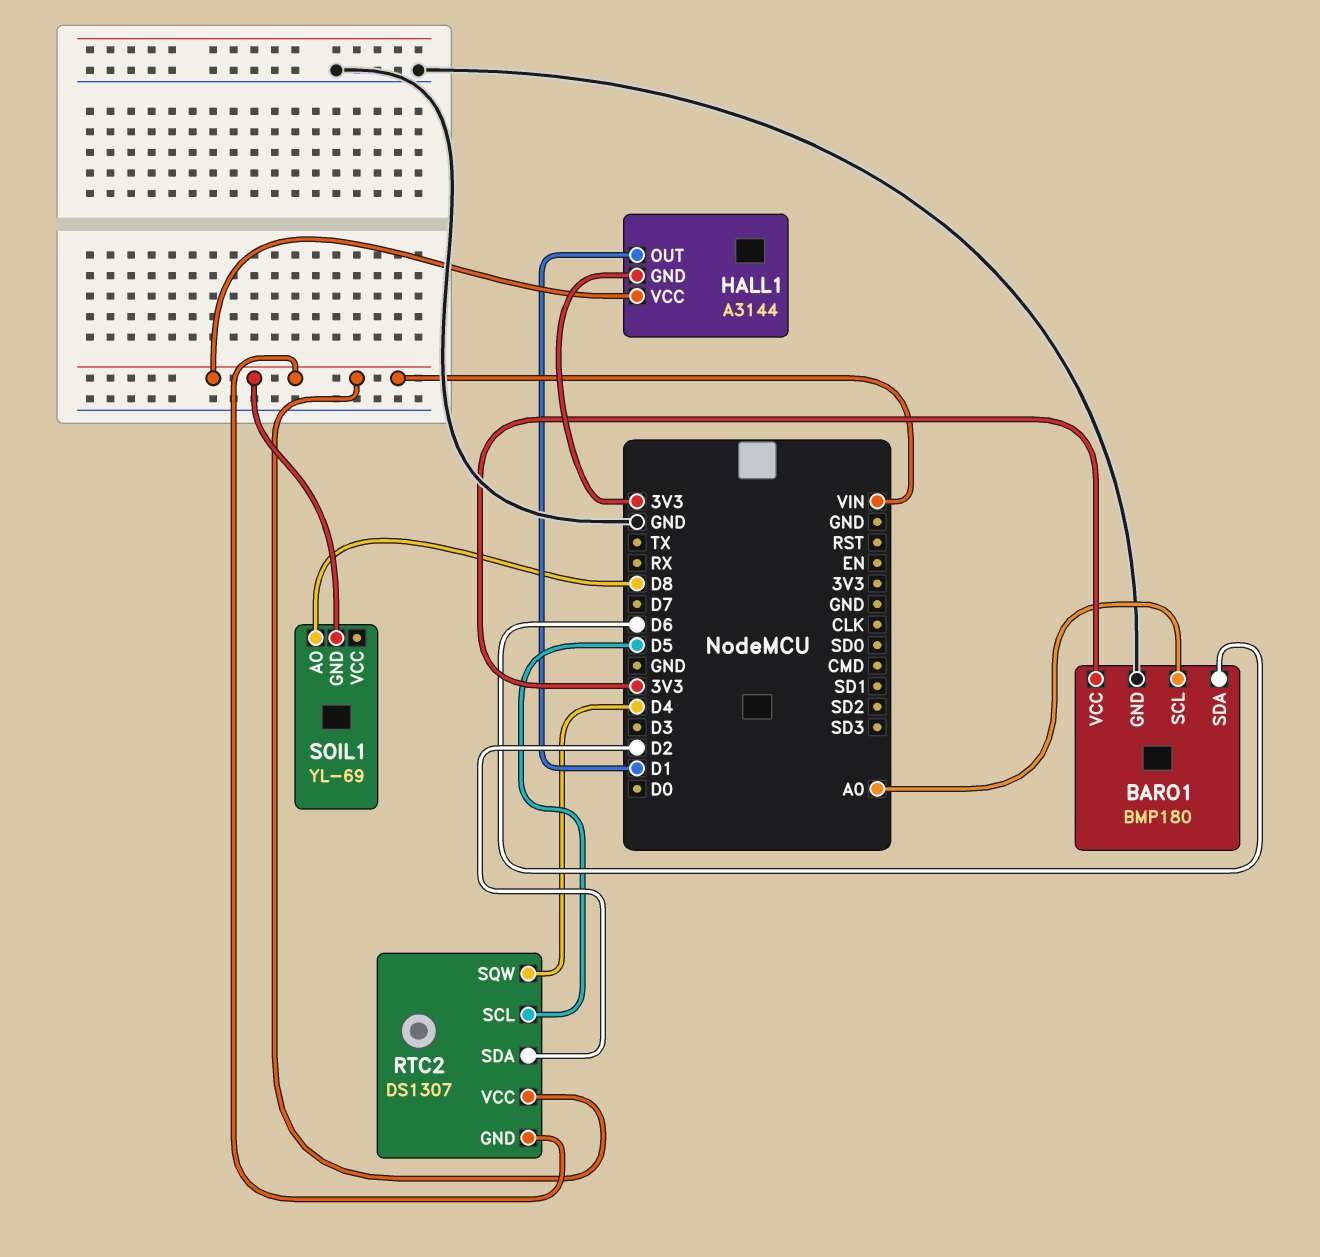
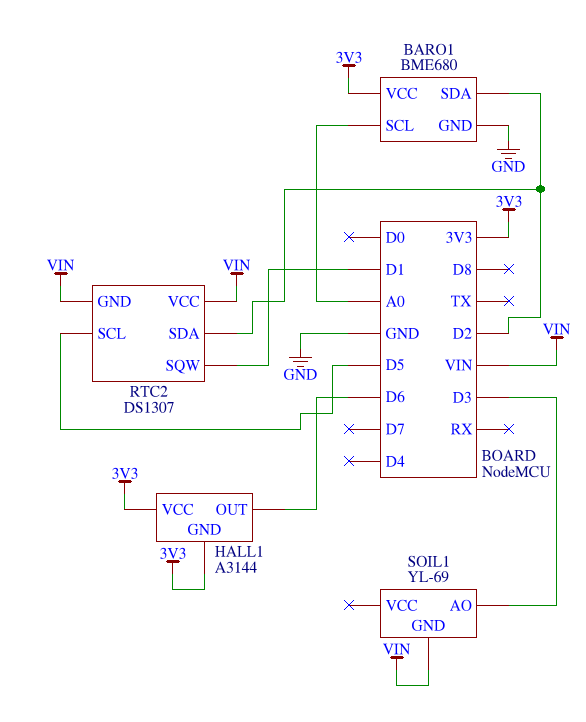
BARO1: BMP180 -> BME680
BARO1 pin SDA: D6 -> D2
HALL1 pin OUT: D1 -> D6
HALL1 pin VCC: VIN -> 3V3
RTC2 pin SQW: D4 -> D1
SOIL1 pin AO: D8 -> D3

